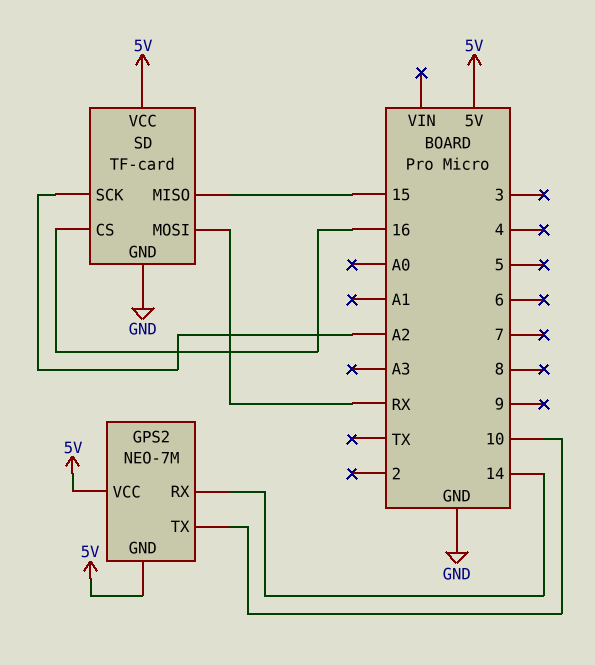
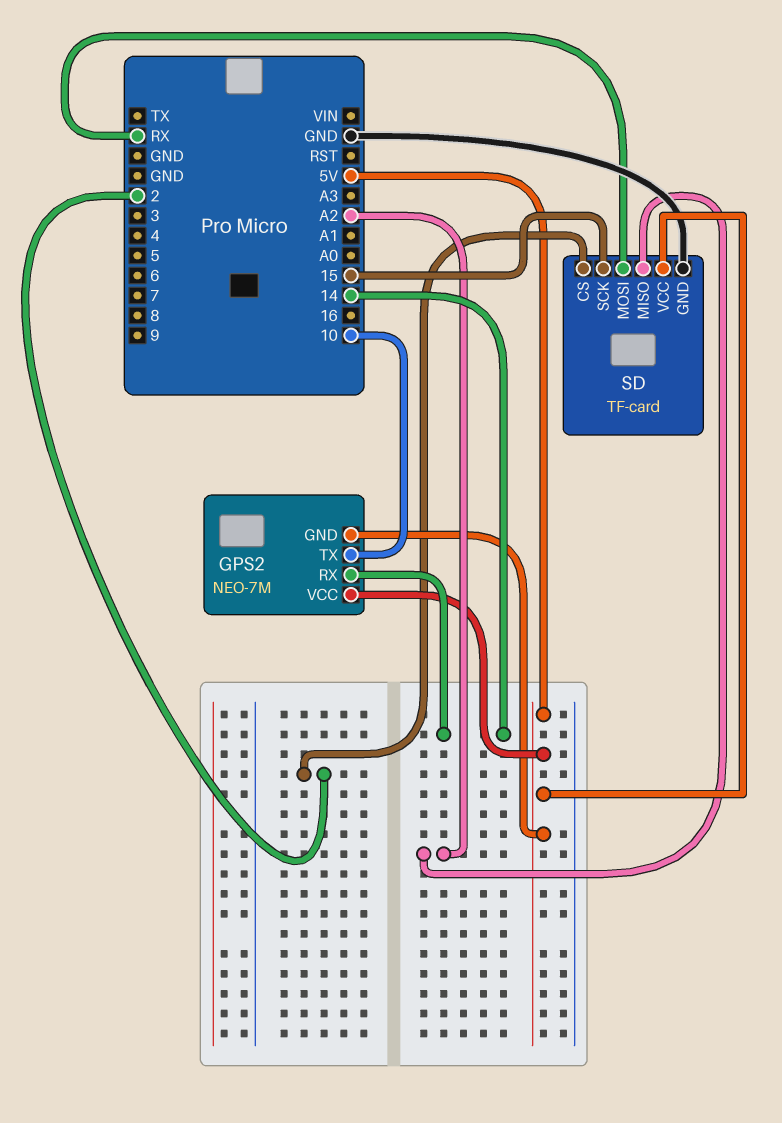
SD pin CS: 16 -> 2
SD pin MISO: 15 -> A2
SD pin SCK: A2 -> 15

